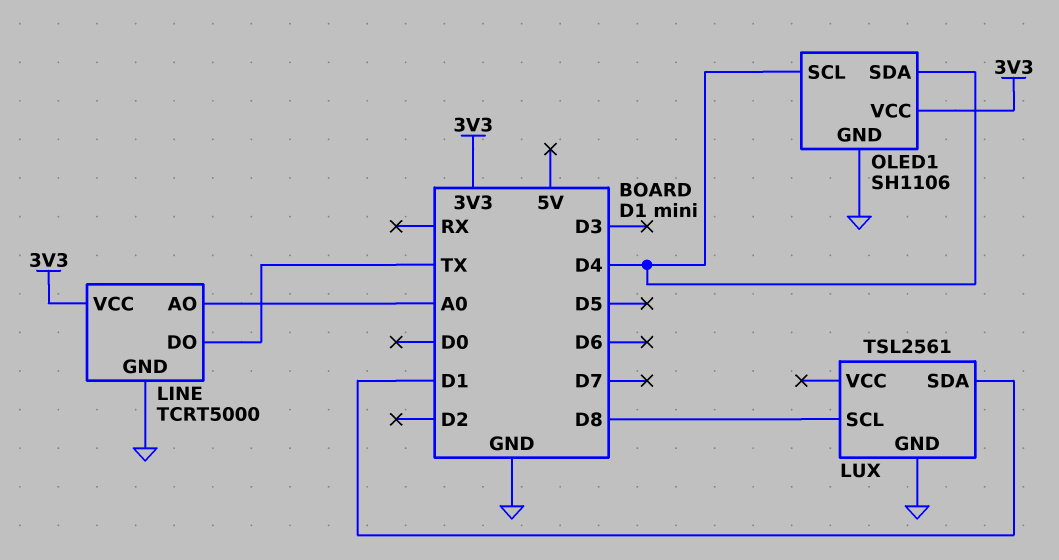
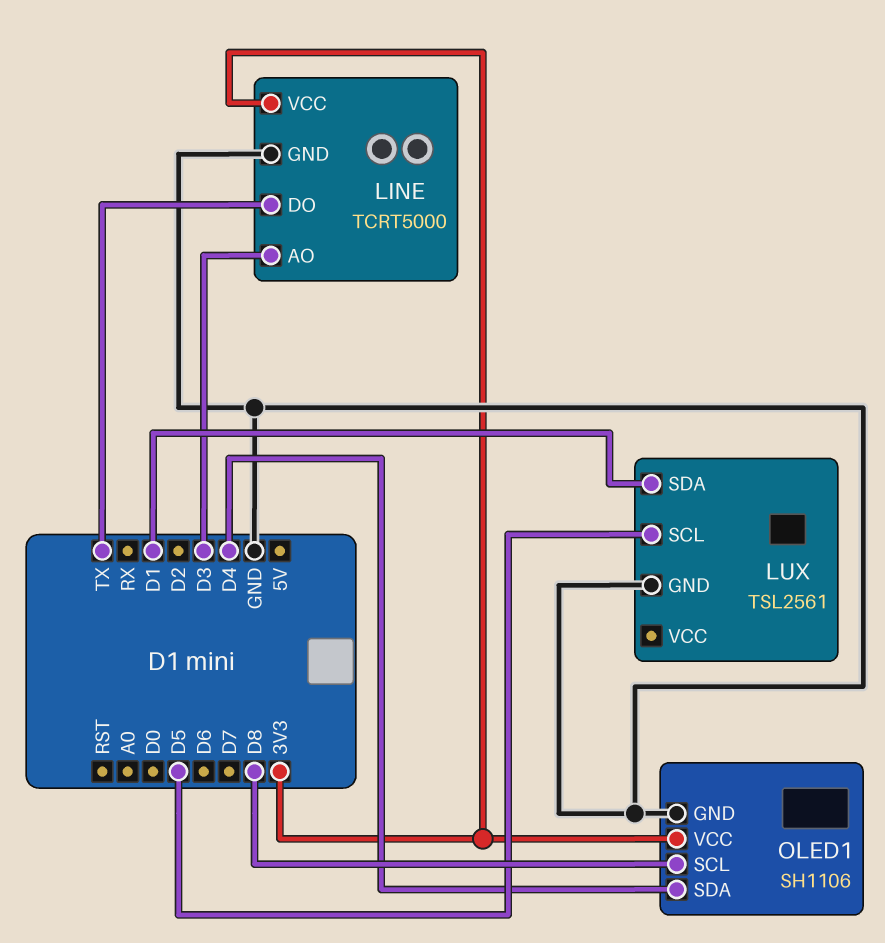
LINE pin AO: A0 -> D3
LUX pin SCL: D8 -> D5
OLED1 pin SCL: D4 -> D8

